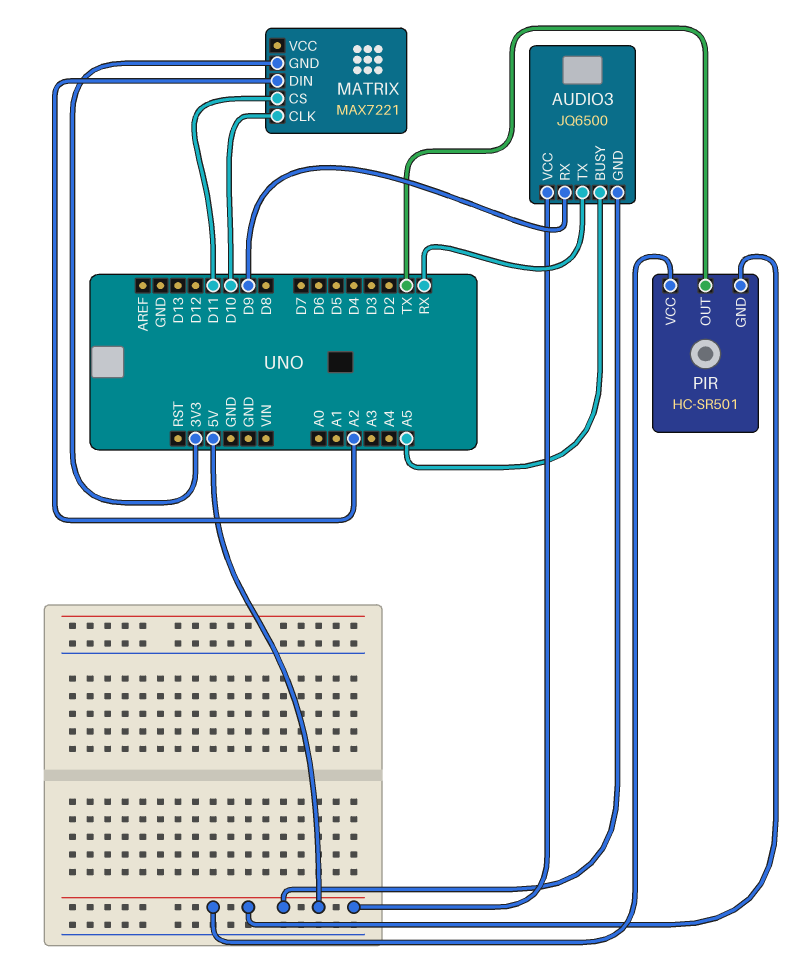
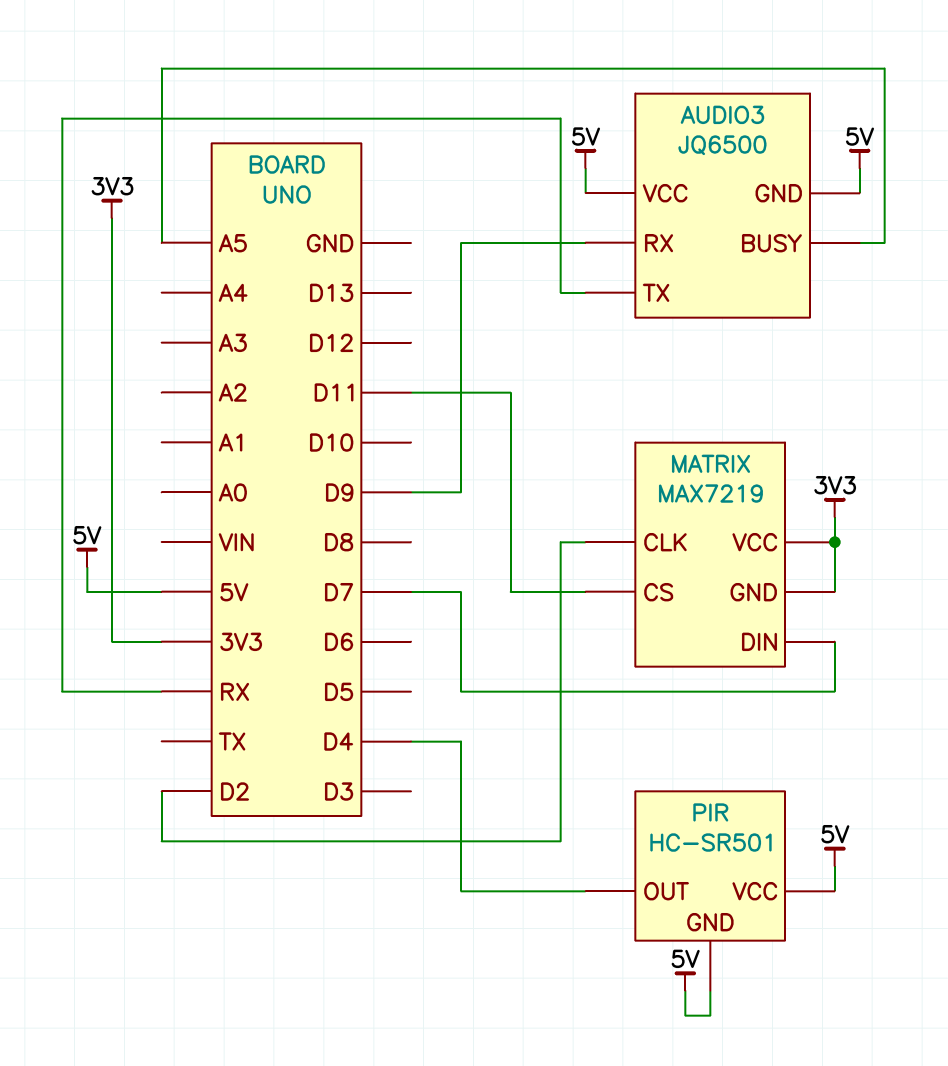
MATRIX: MAX7221 -> MAX7219
MATRIX pin CLK: D10 -> D2
MATRIX pin DIN: A2 -> D7
MATRIX pin VCC: none -> 3V3
PIR pin OUT: TX -> D4

